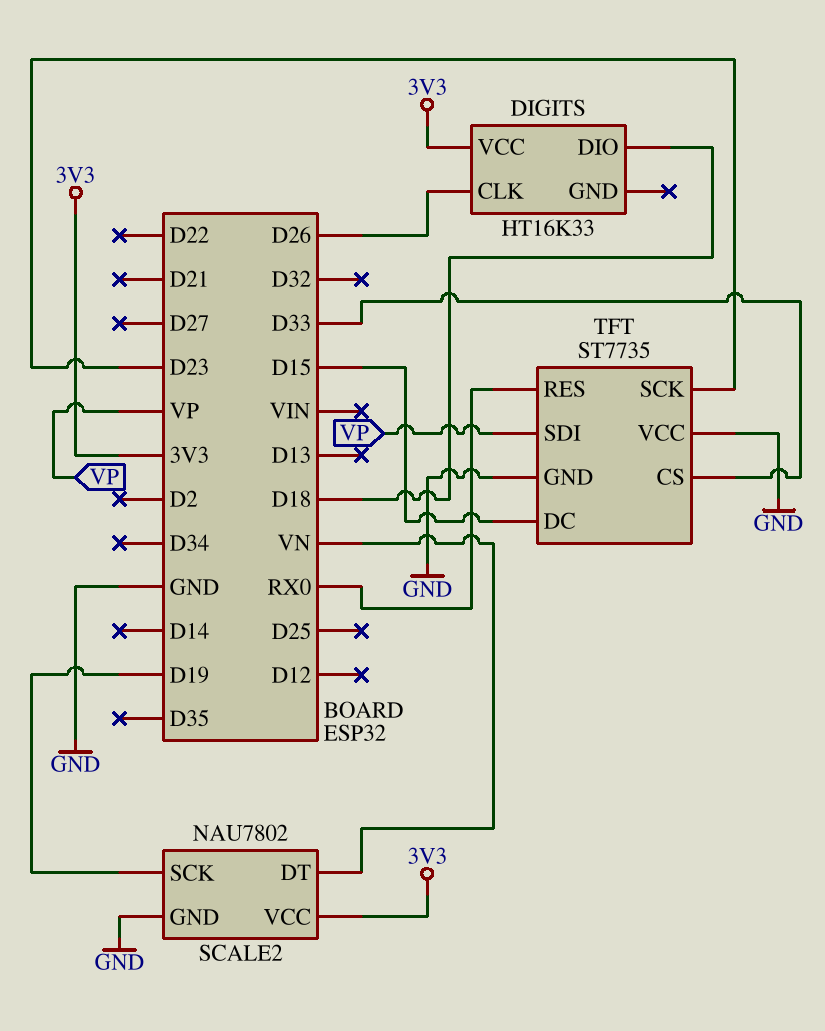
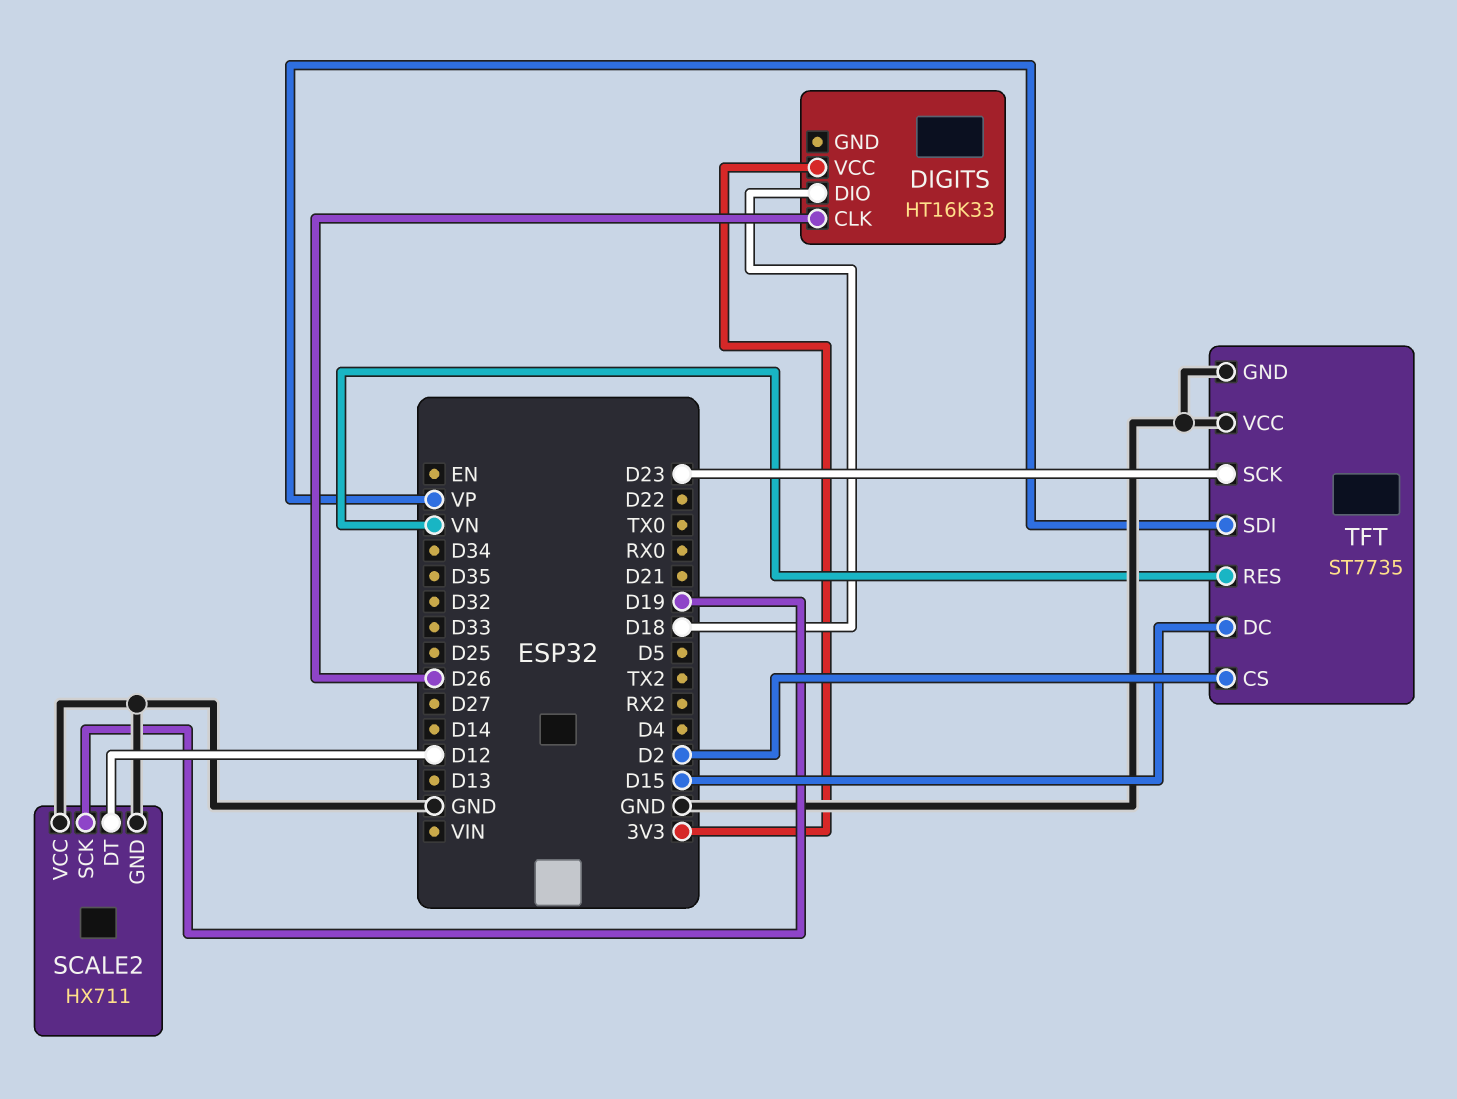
SCALE2: NAU7802 -> HX711
SCALE2 pin DT: VN -> D12
SCALE2 pin VCC: 3V3 -> GND
TFT pin CS: D33 -> D2
TFT pin RES: RX0 -> VN

